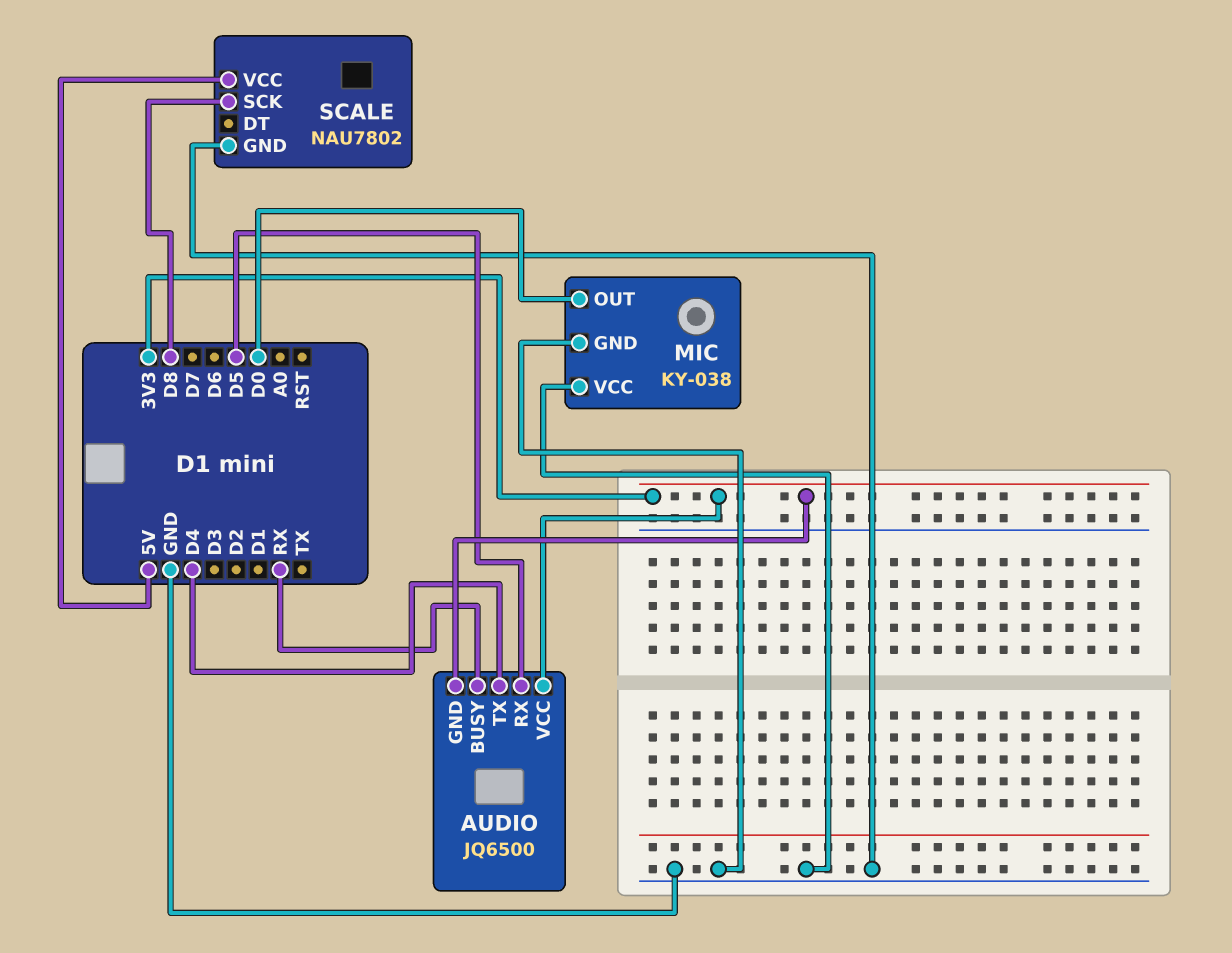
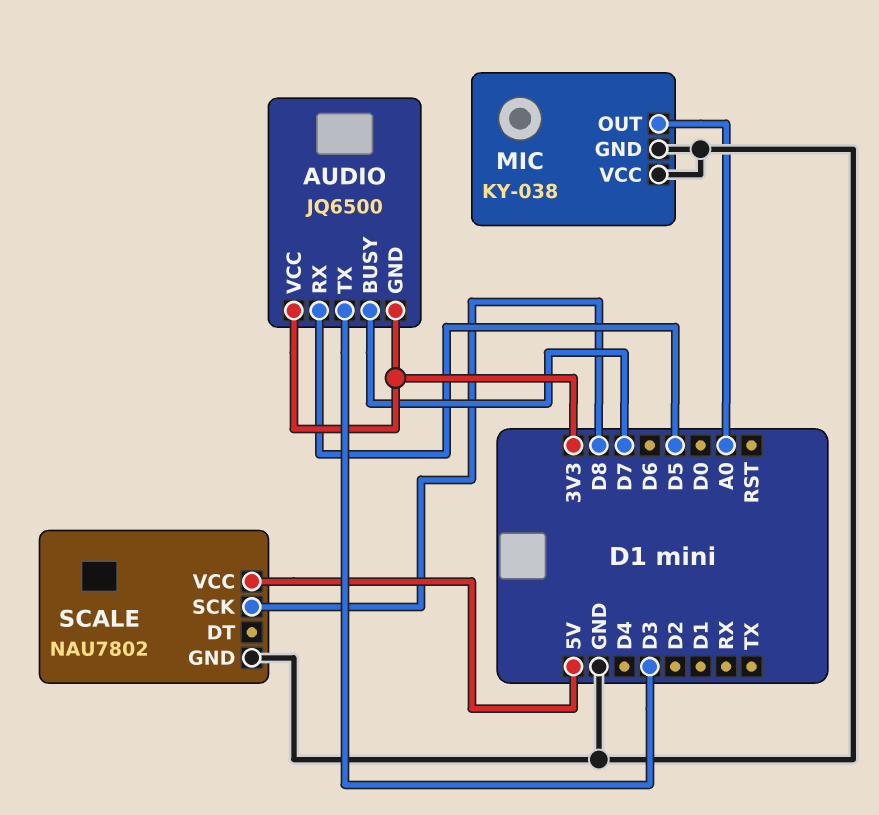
AUDIO pin BUSY: RX -> D7
AUDIO pin TX: D4 -> D3
MIC pin OUT: D0 -> A0

